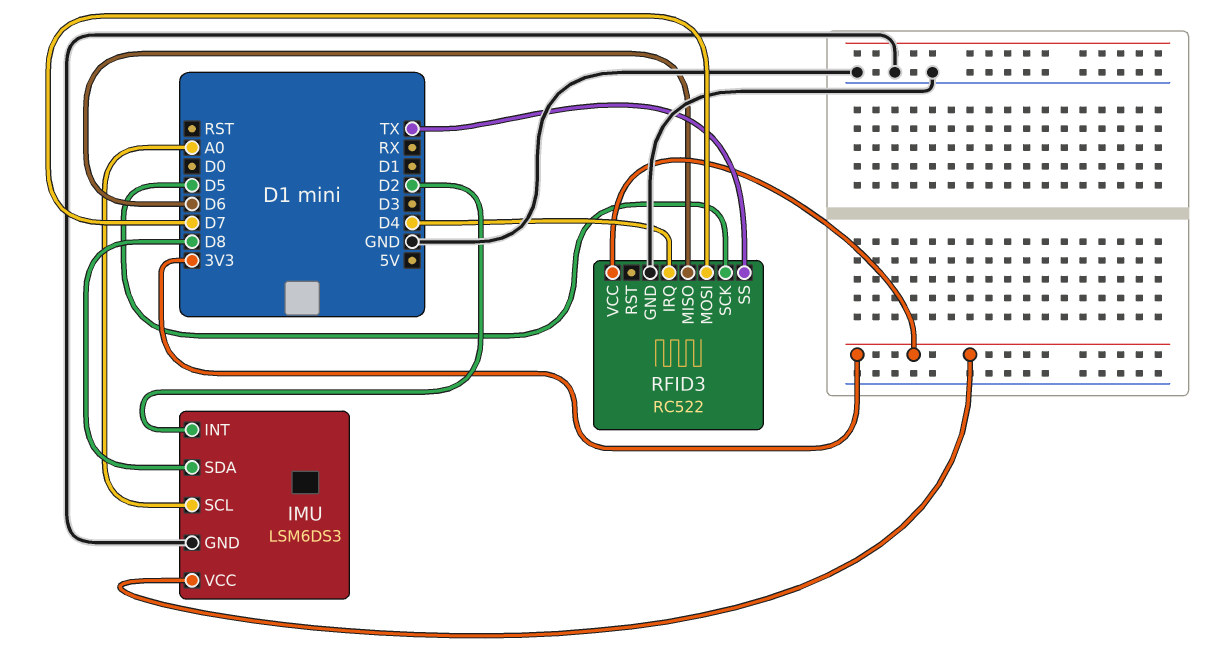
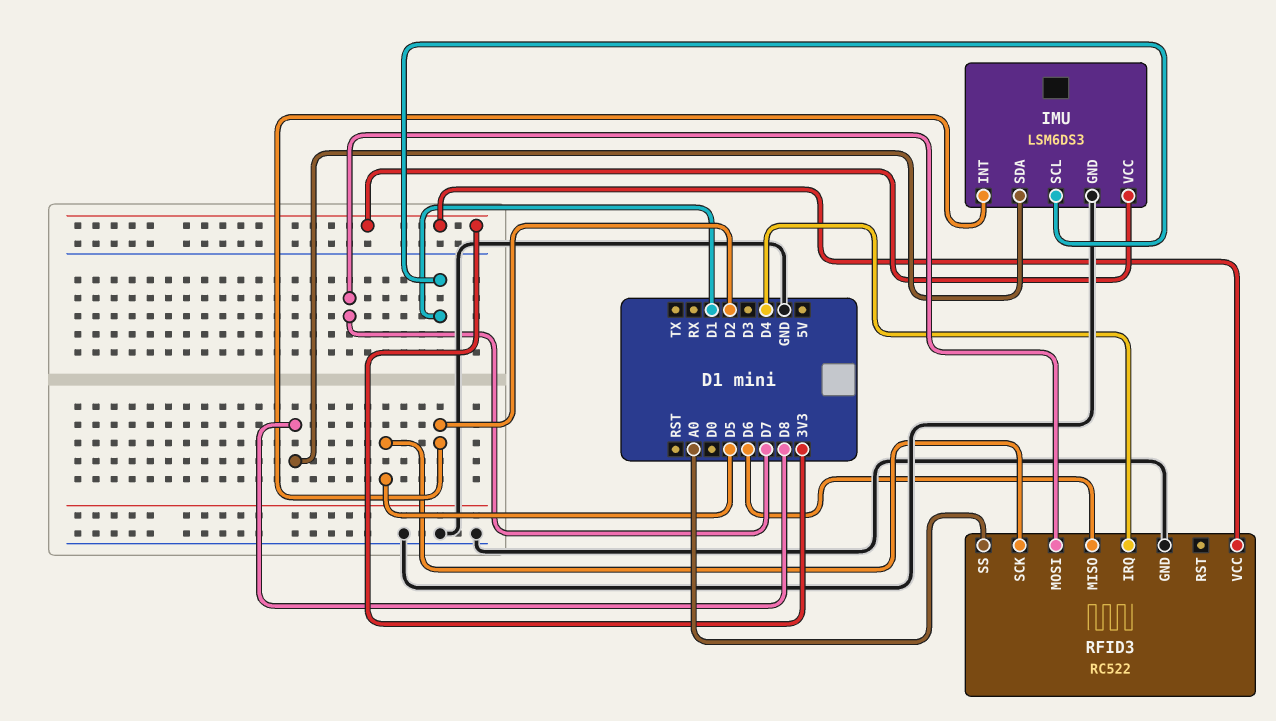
IMU pin SCL: A0 -> D1
RFID3 pin SS: TX -> A0

